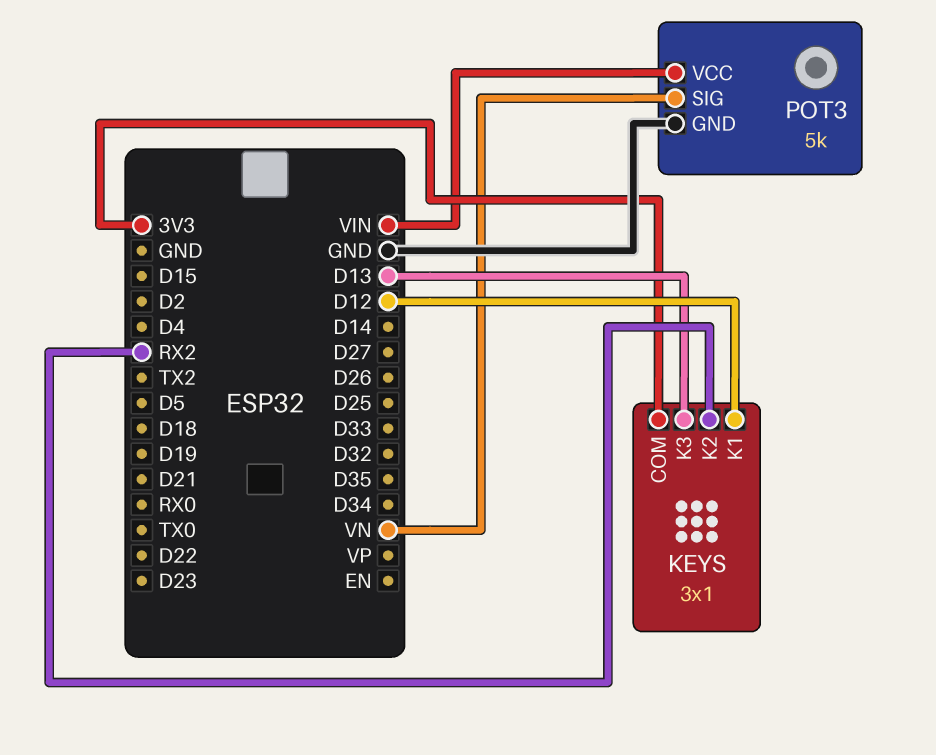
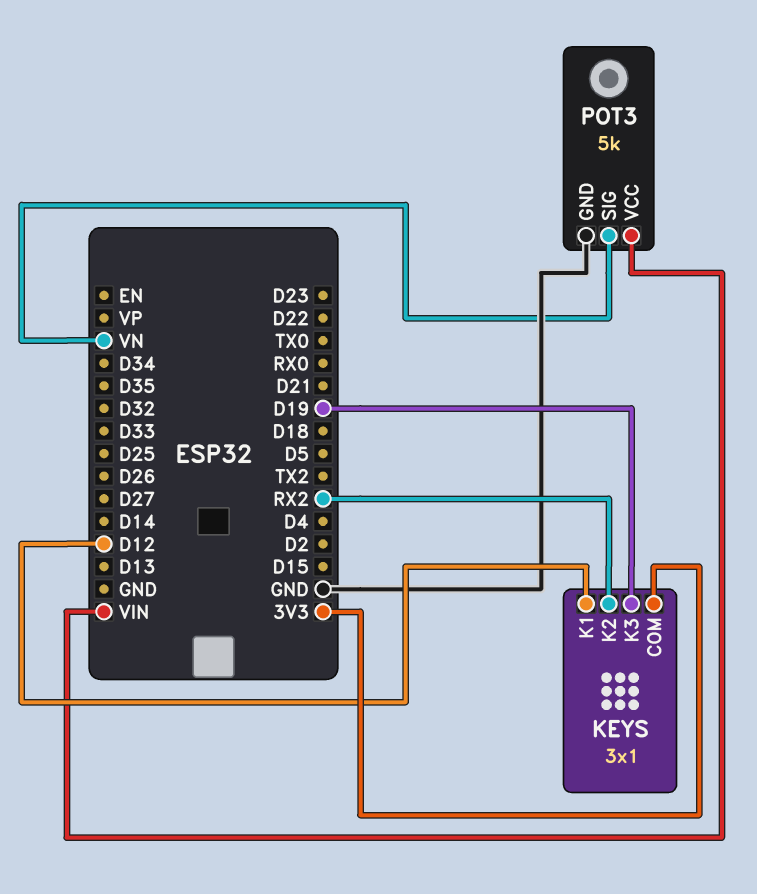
KEYS pin K3: D13 -> D19

